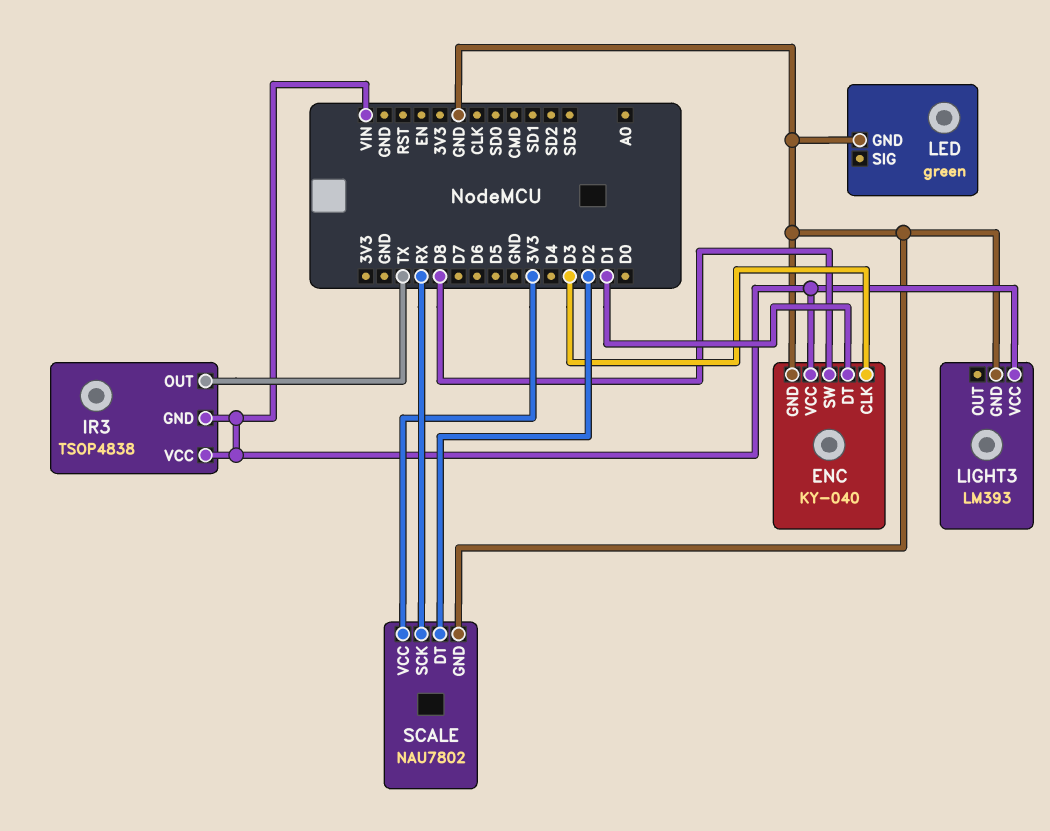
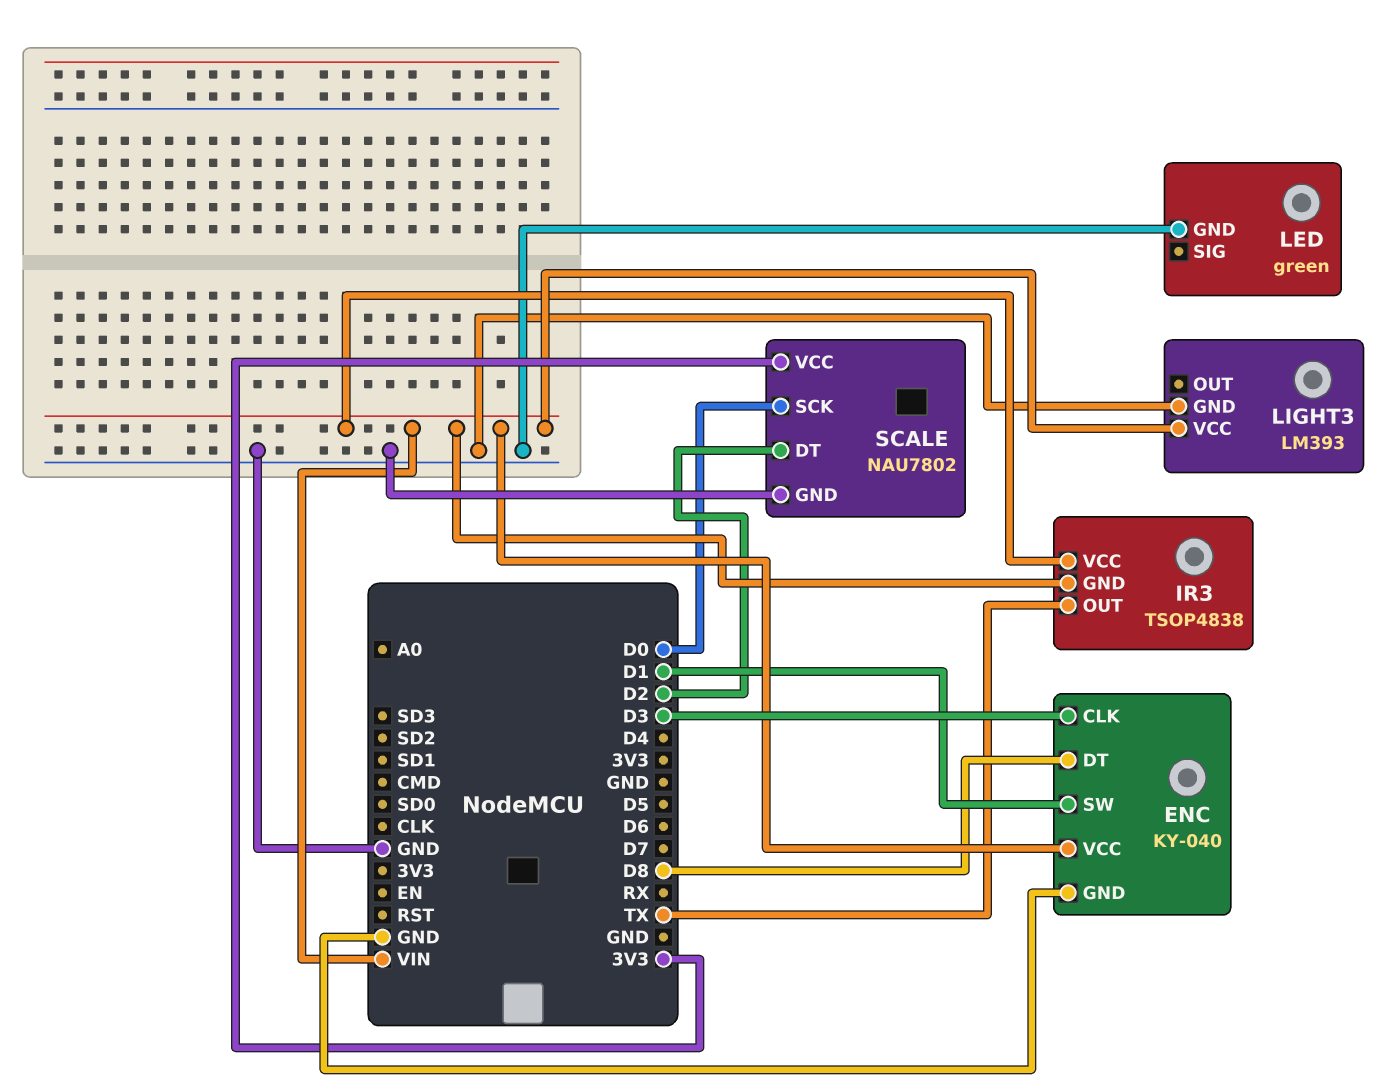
ENC pin DT: D1 -> D8
ENC pin SW: D8 -> D1
SCALE pin SCK: RX -> D0

